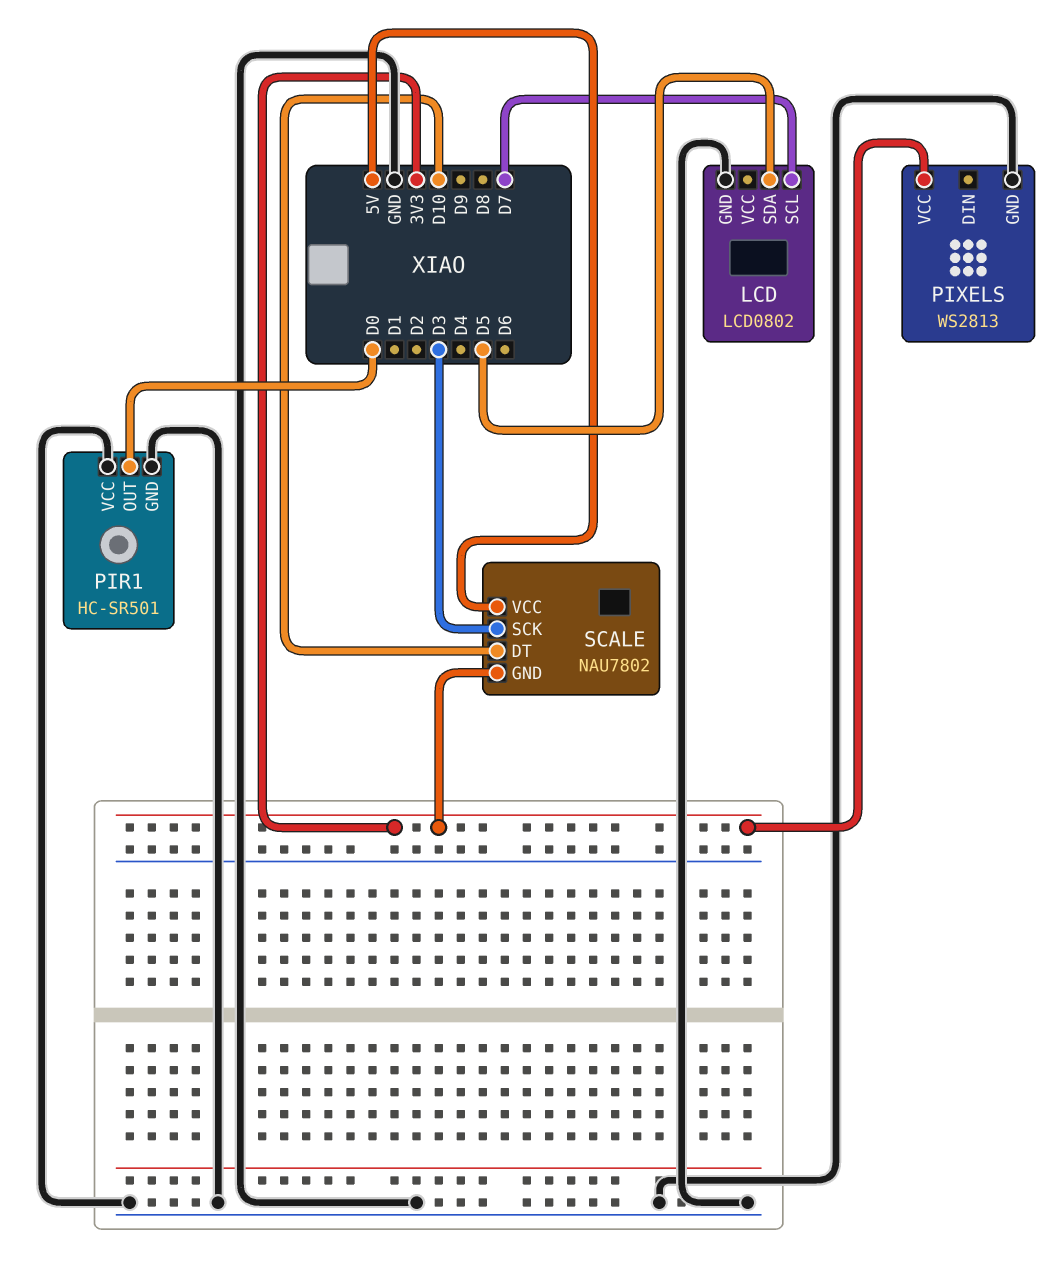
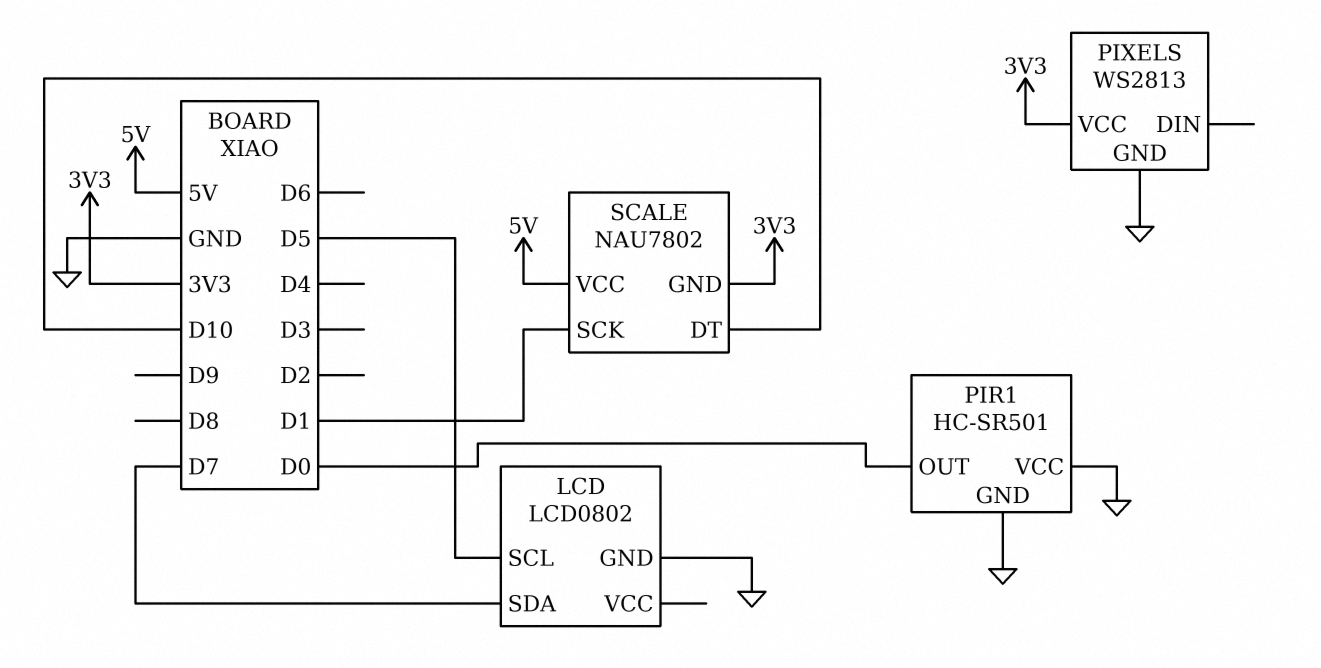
LCD pin SCL: D7 -> D5
LCD pin SDA: D5 -> D7
SCALE pin SCK: D3 -> D1

